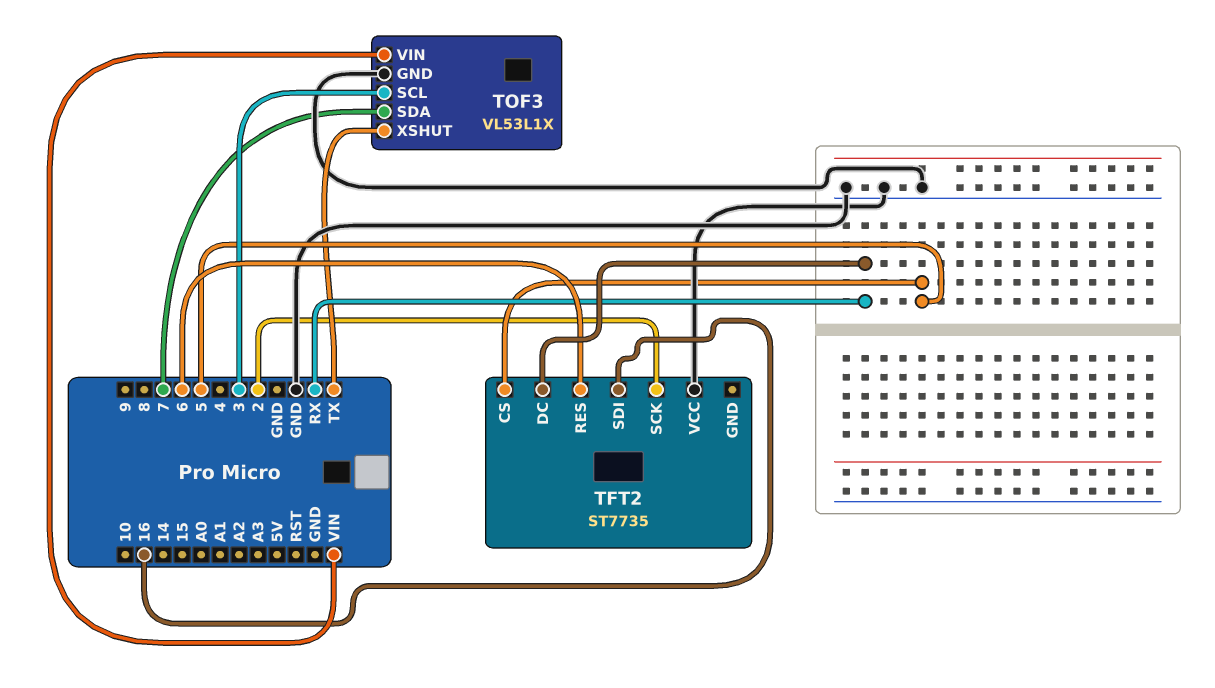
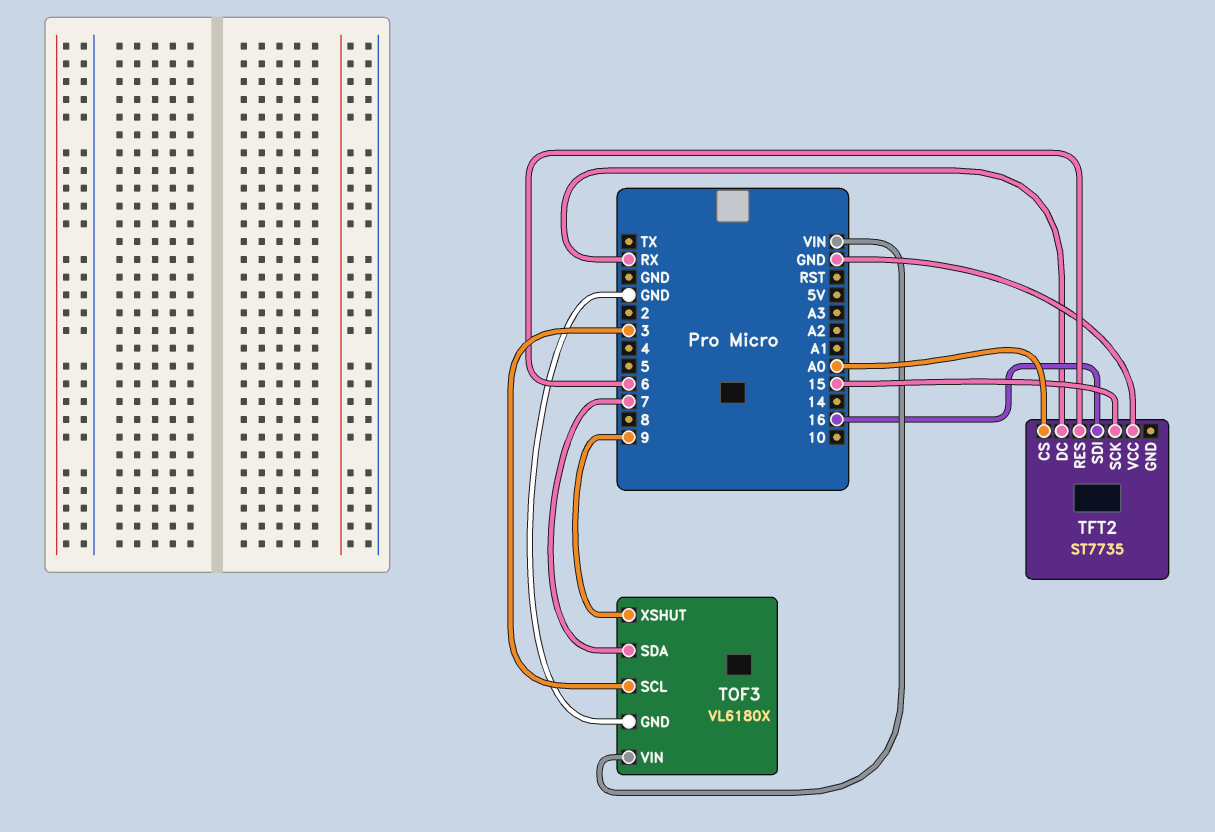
TFT2 pin CS: 5 -> A0
TFT2 pin SCK: 2 -> 15
TOF3: VL53L1X -> VL6180X
TOF3 pin XSHUT: TX -> 9

